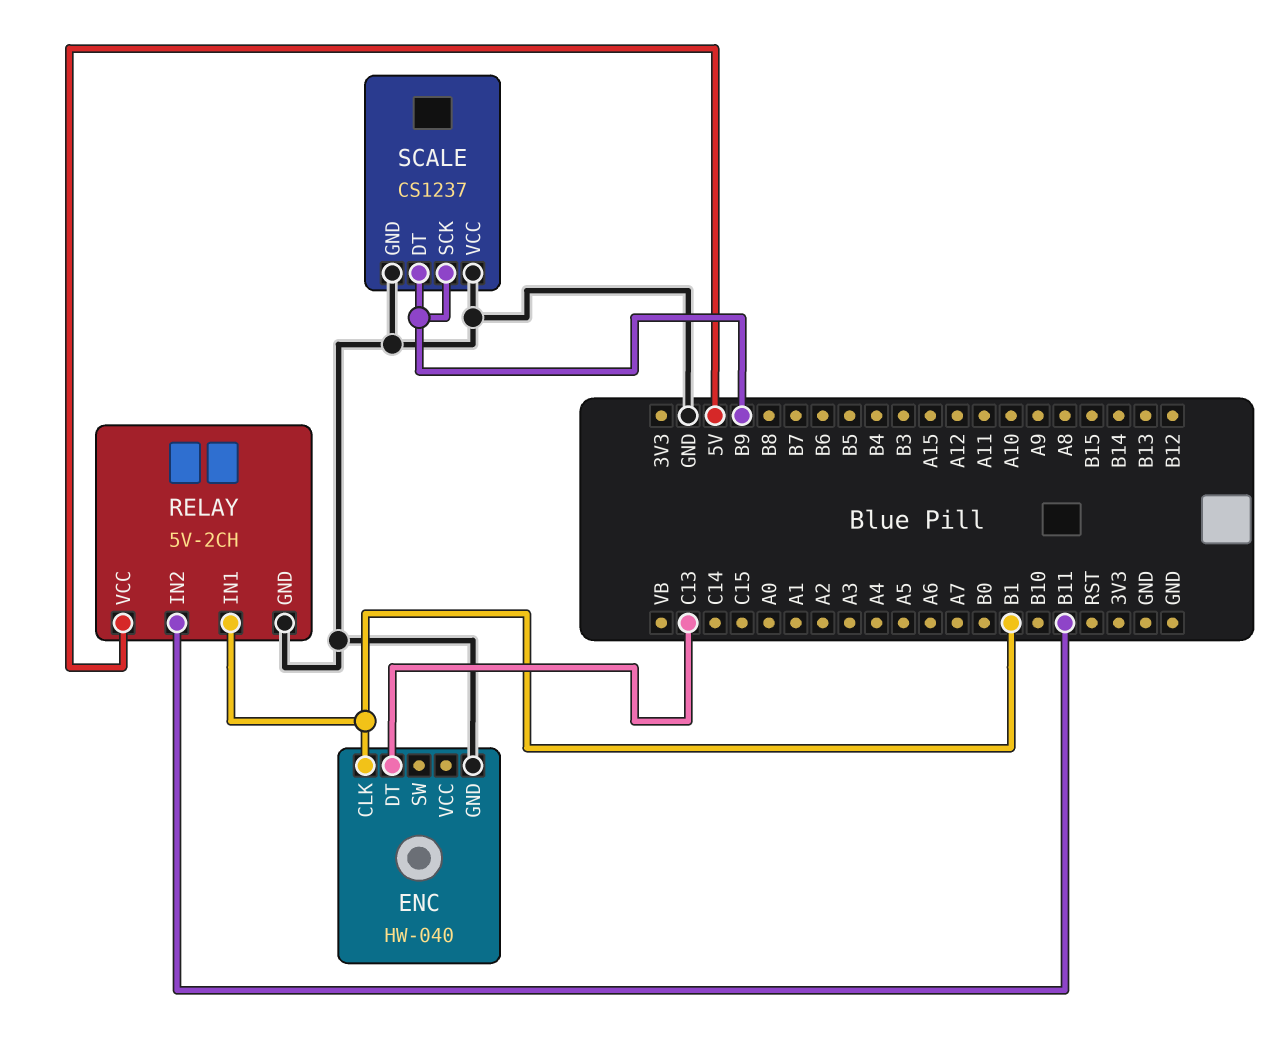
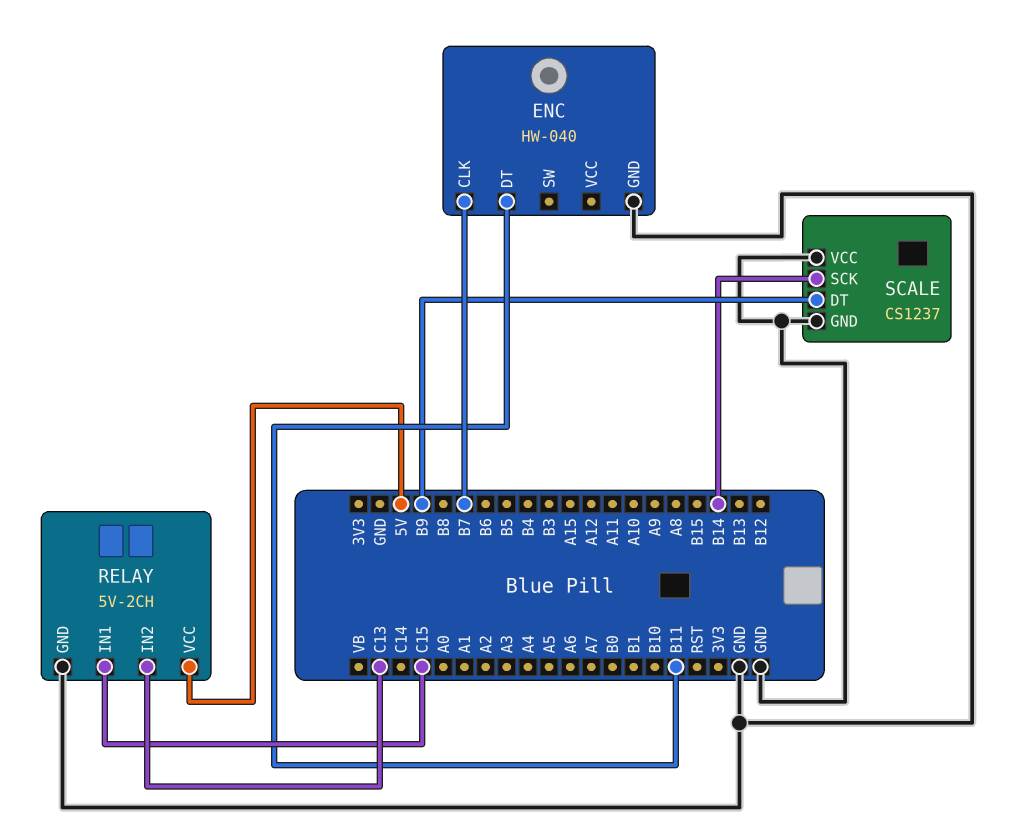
ENC pin CLK: B1 -> B7
ENC pin DT: C13 -> B11
RELAY pin IN1: B1 -> C15
RELAY pin IN2: B11 -> C13
SCALE pin SCK: B9 -> B14

